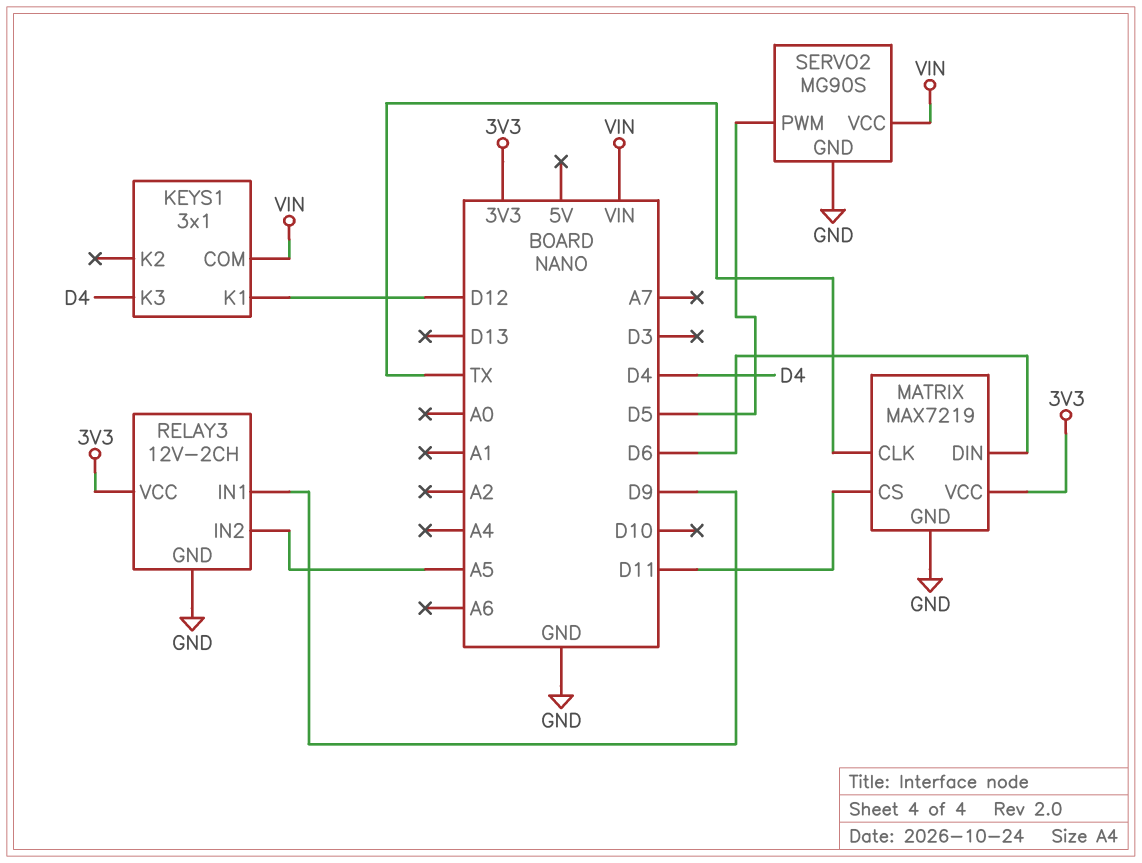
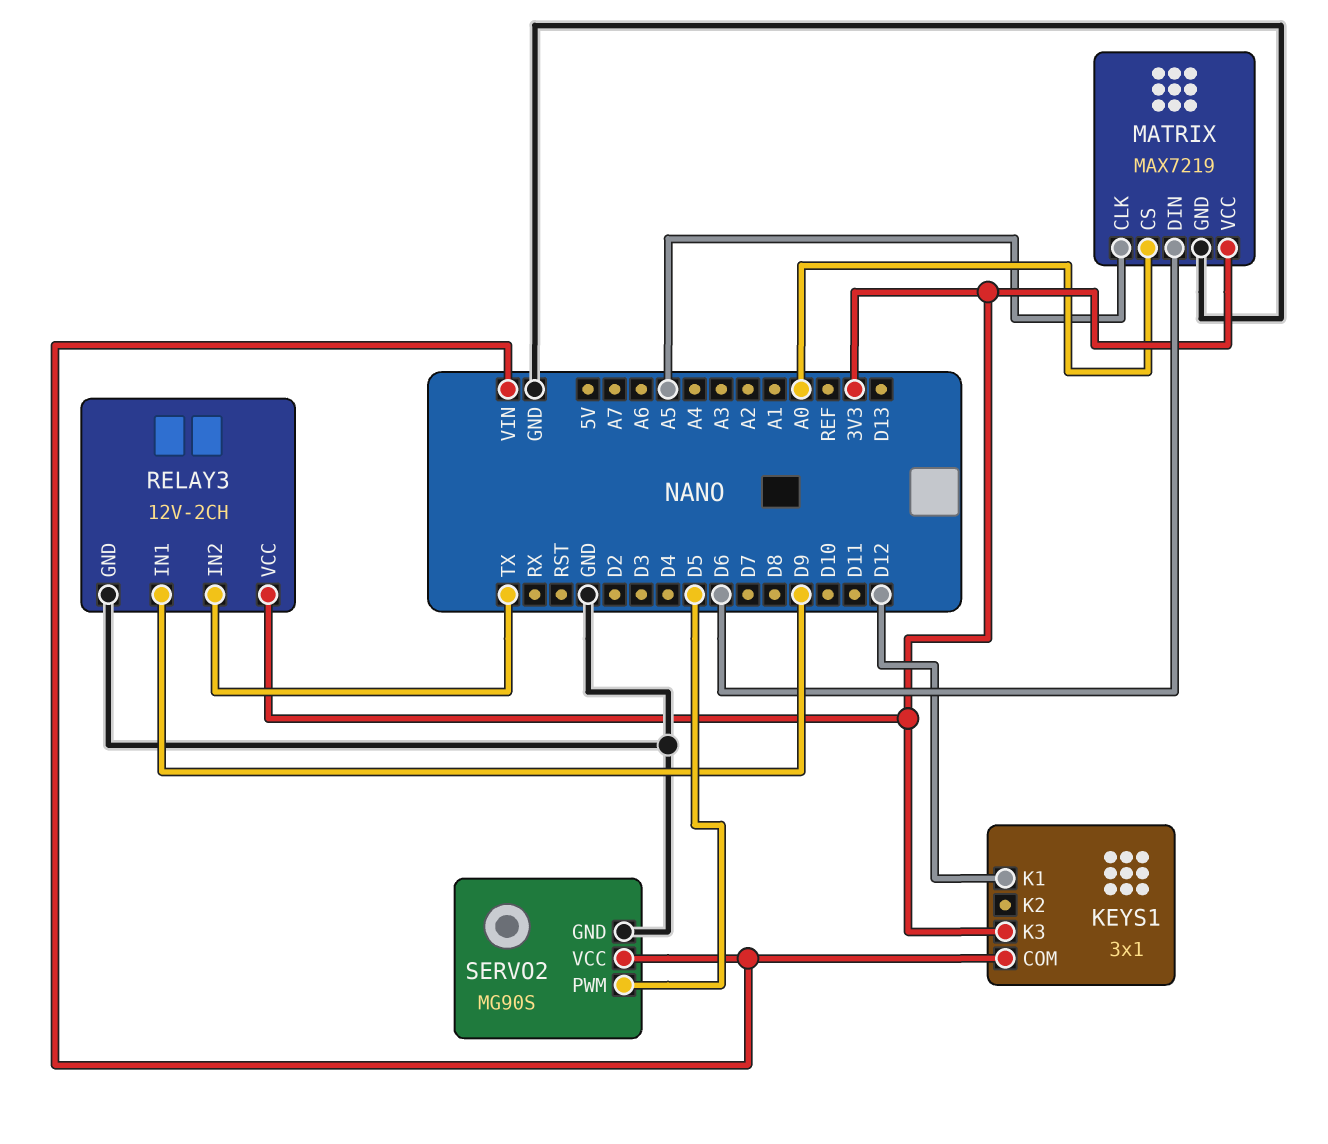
KEYS1 pin K3: D4 -> 3V3
MATRIX pin CLK: TX -> A5
MATRIX pin CS: D11 -> A0
RELAY3 pin IN2: A5 -> TX

